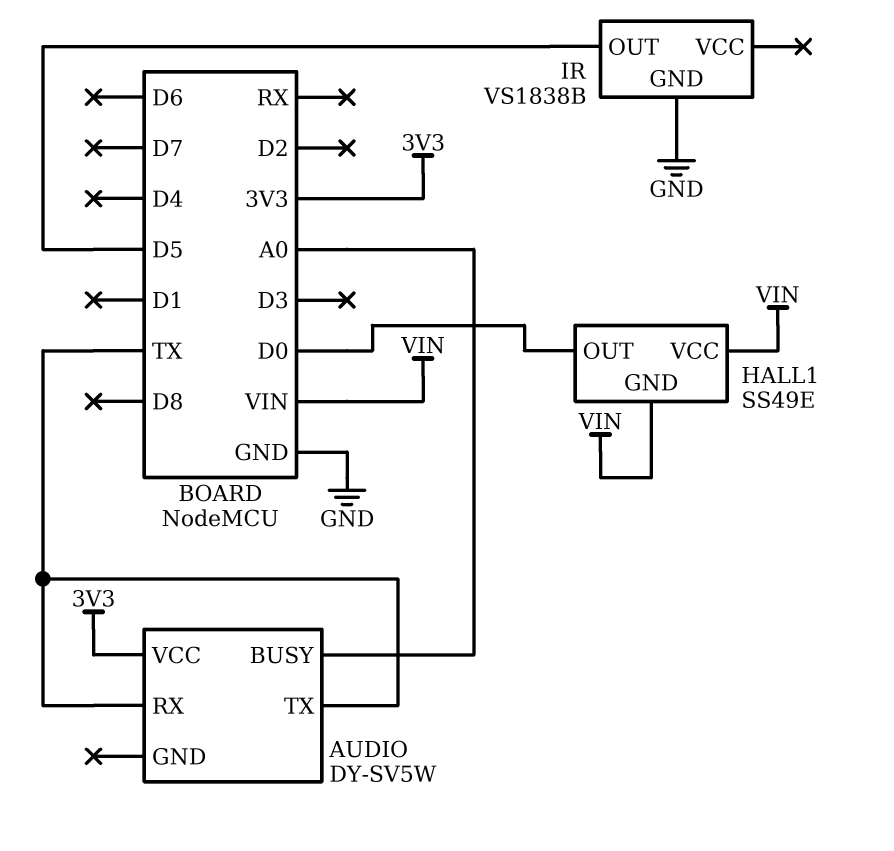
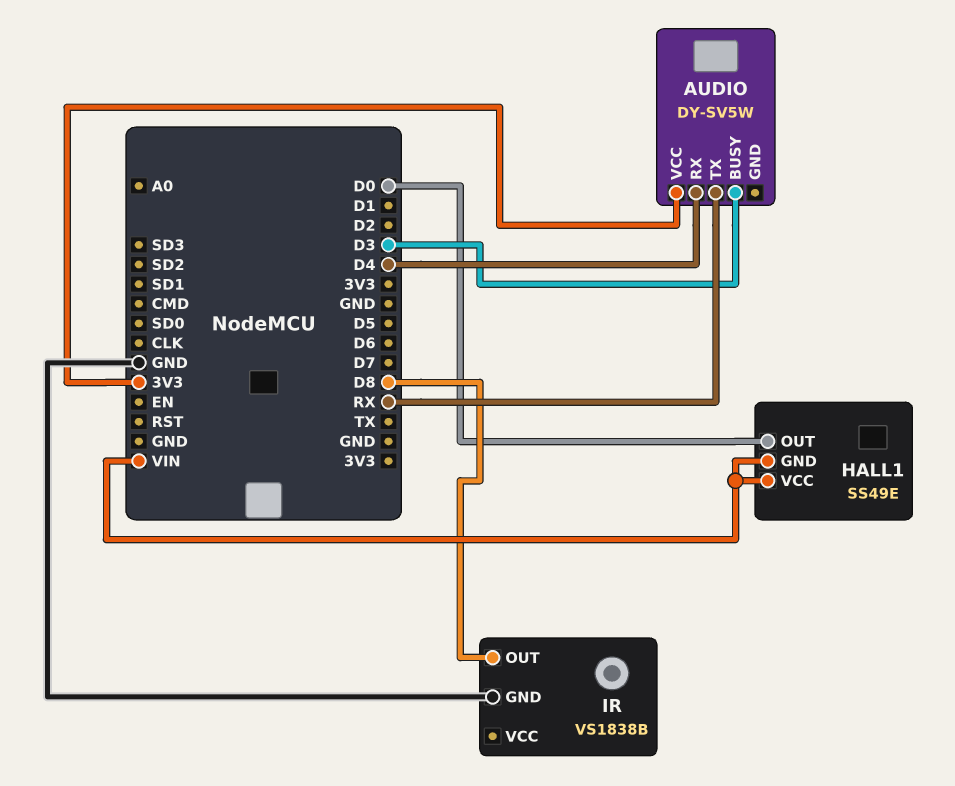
AUDIO pin BUSY: A0 -> D3
AUDIO pin RX: TX -> D4
AUDIO pin TX: TX -> RX
IR pin OUT: D5 -> D8

